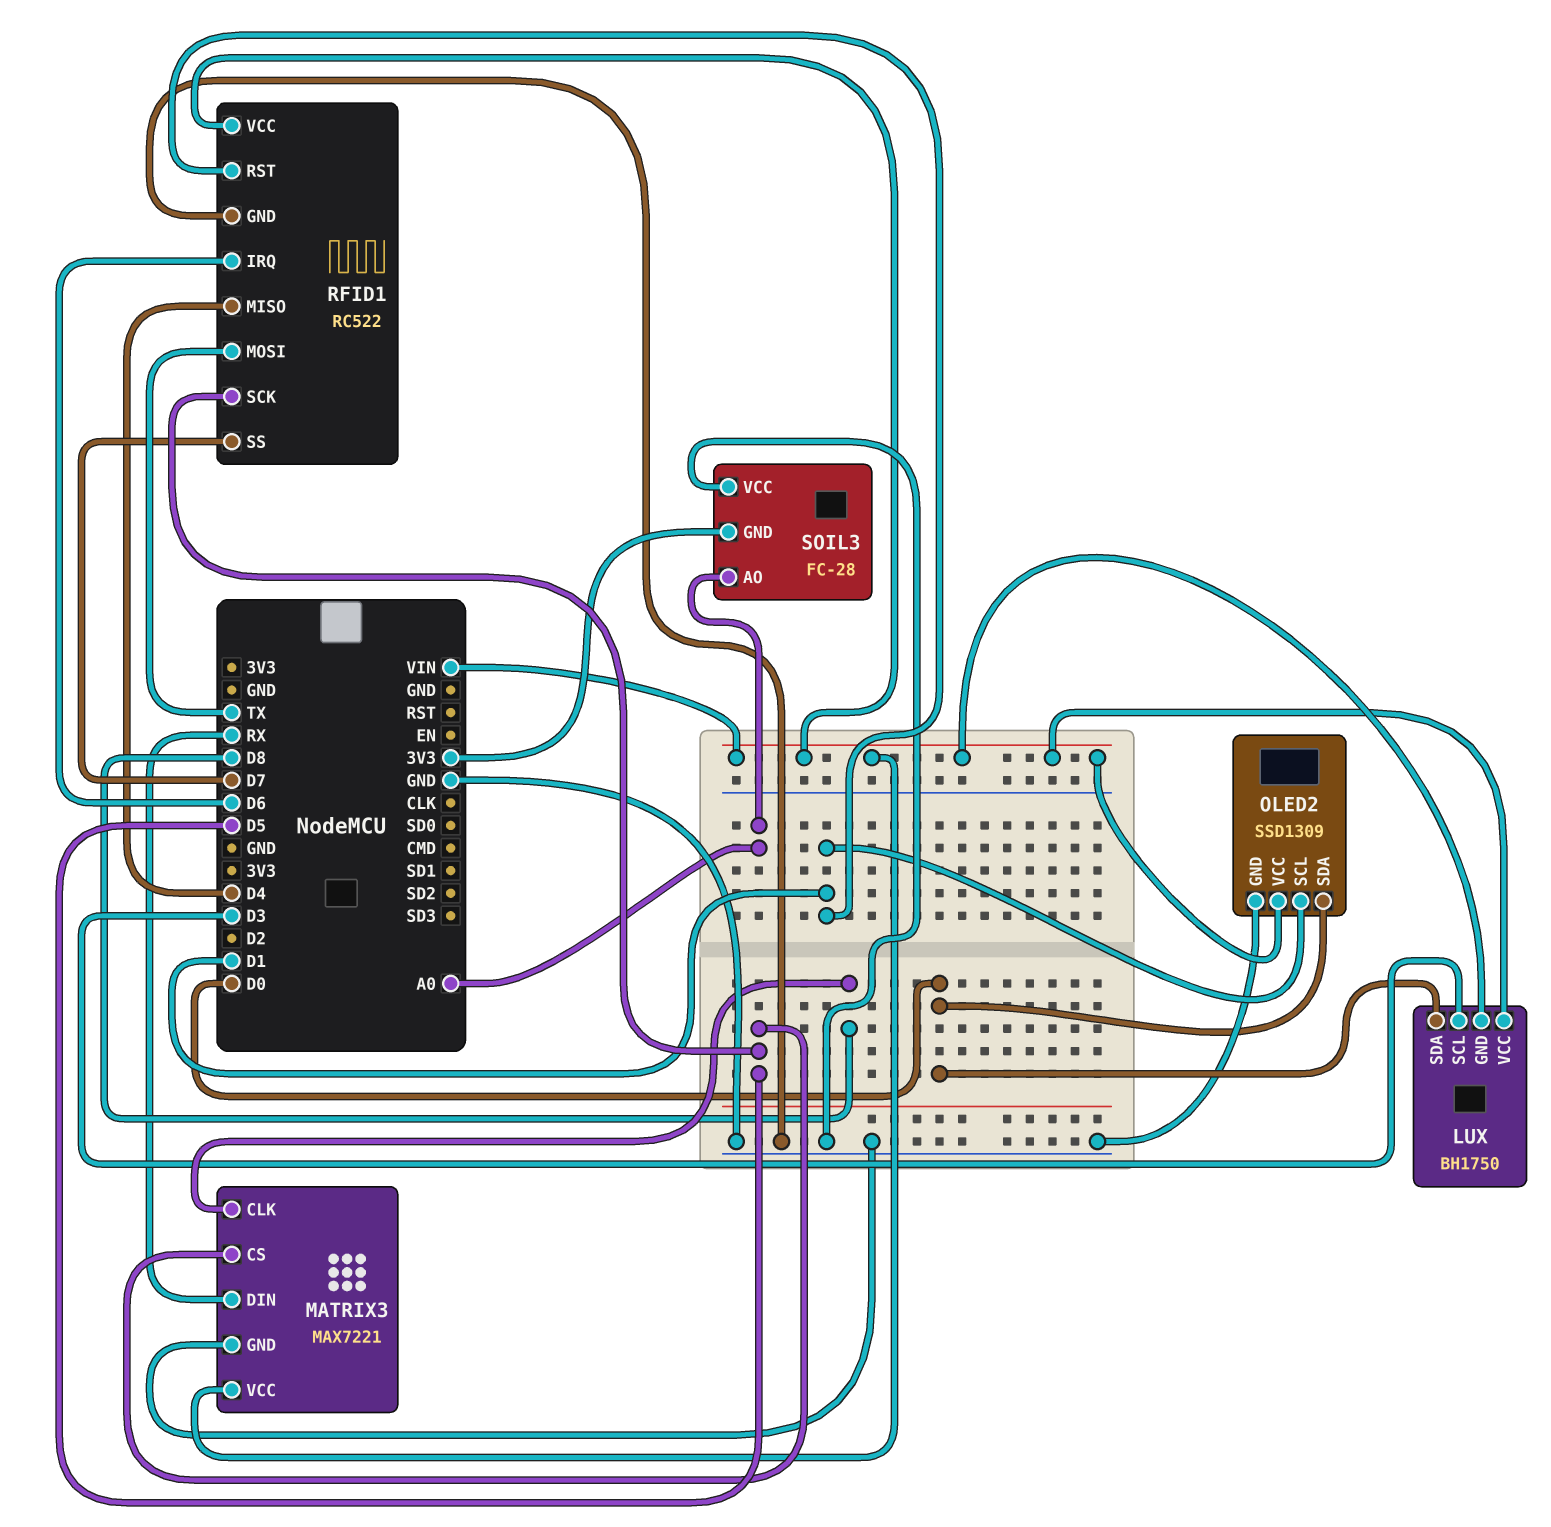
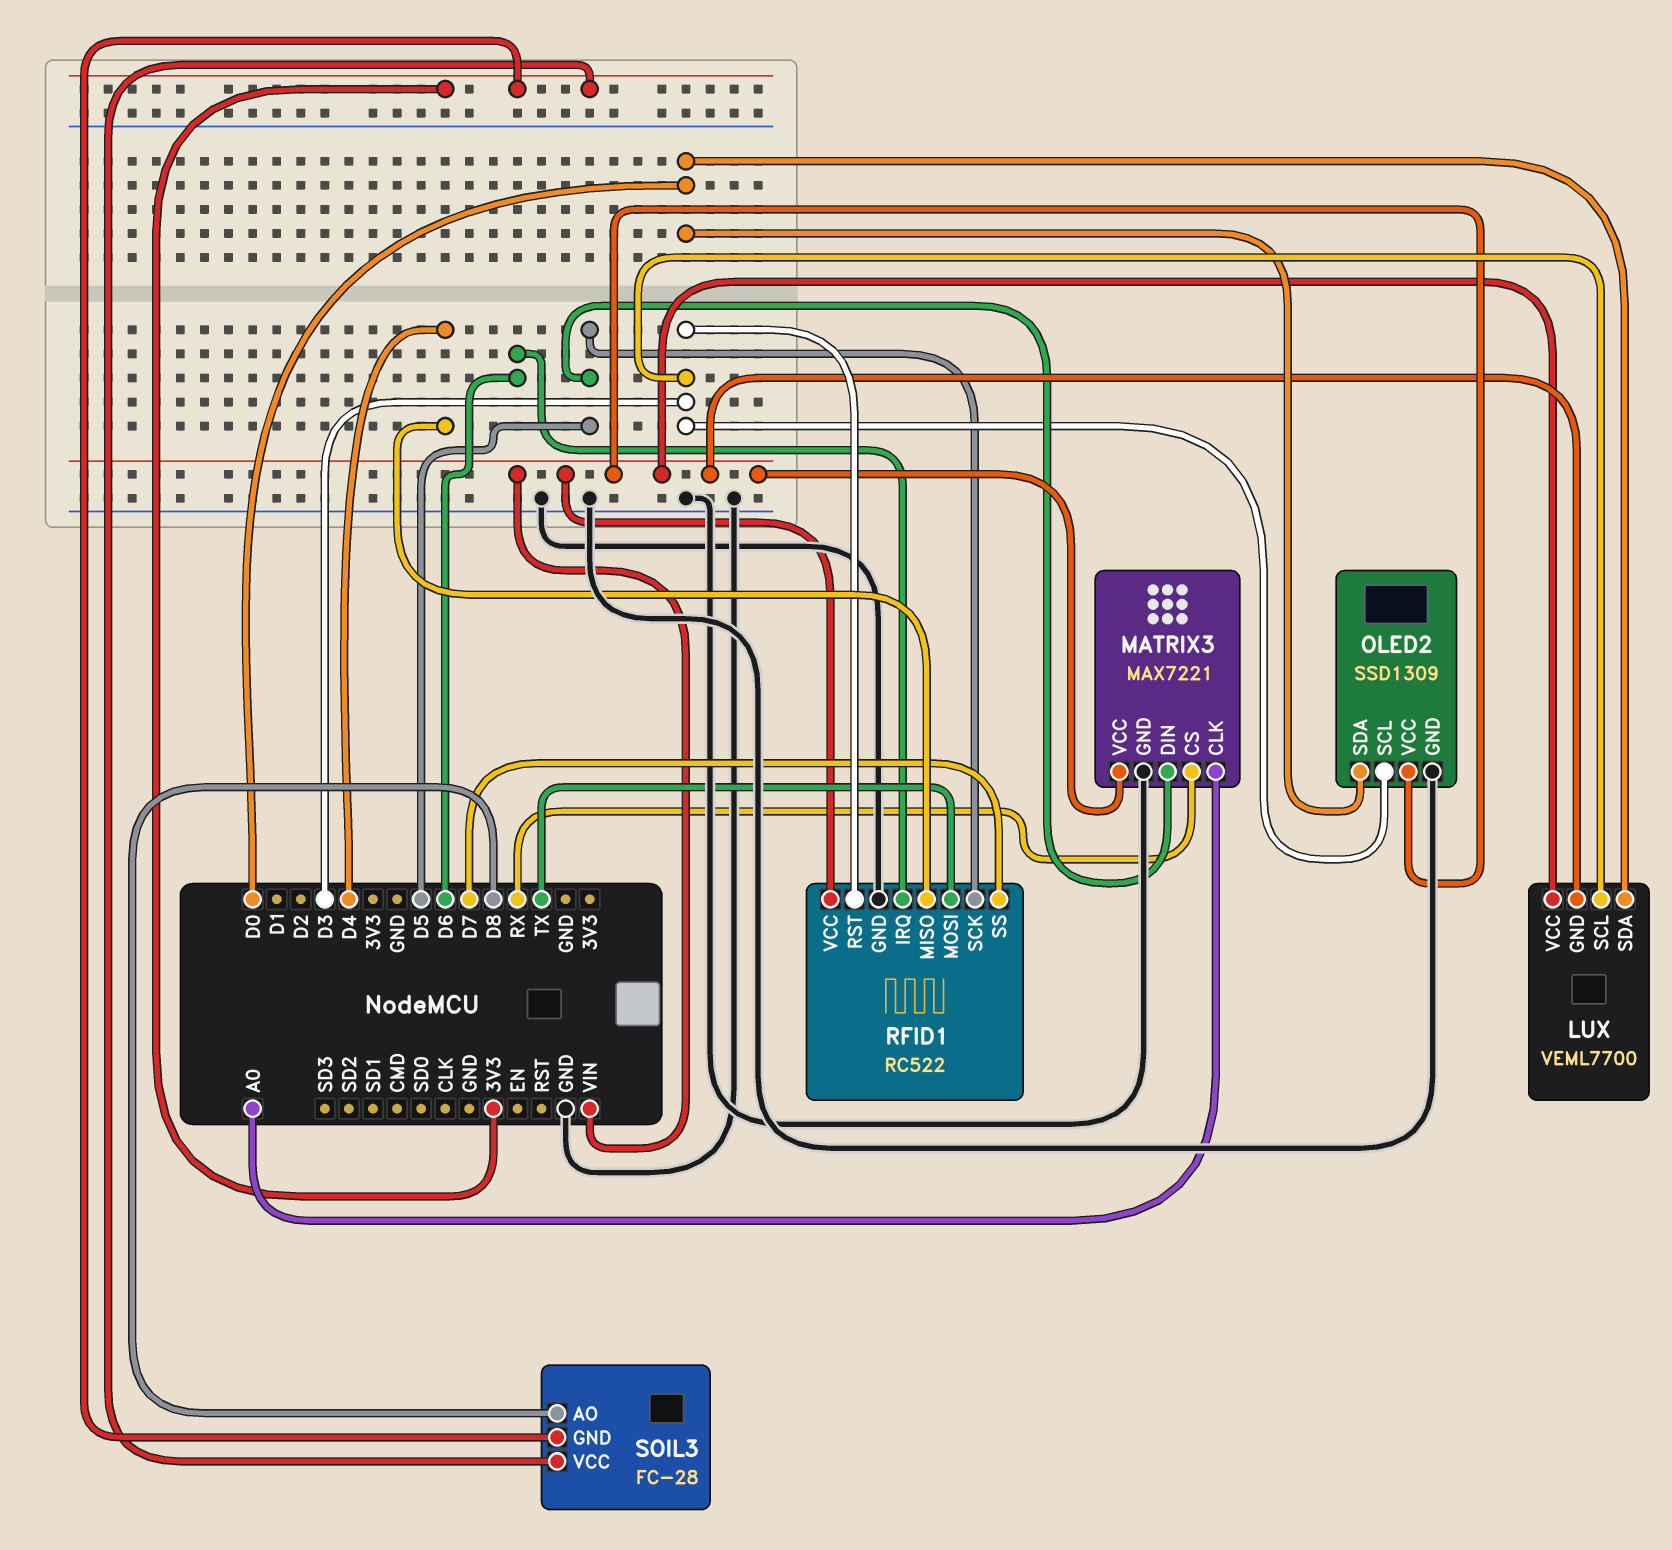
LUX: BH1750 -> VEML7700
MATRIX3 pin CLK: D8 -> A0
MATRIX3 pin CS: D5 -> RX
MATRIX3 pin DIN: RX -> D5
OLED2 pin SCL: D1 -> D3
RFID1 pin RST: D1 -> D3
SOIL3 pin AO: A0 -> D8
SOIL3 pin VCC: GND -> 3V3

